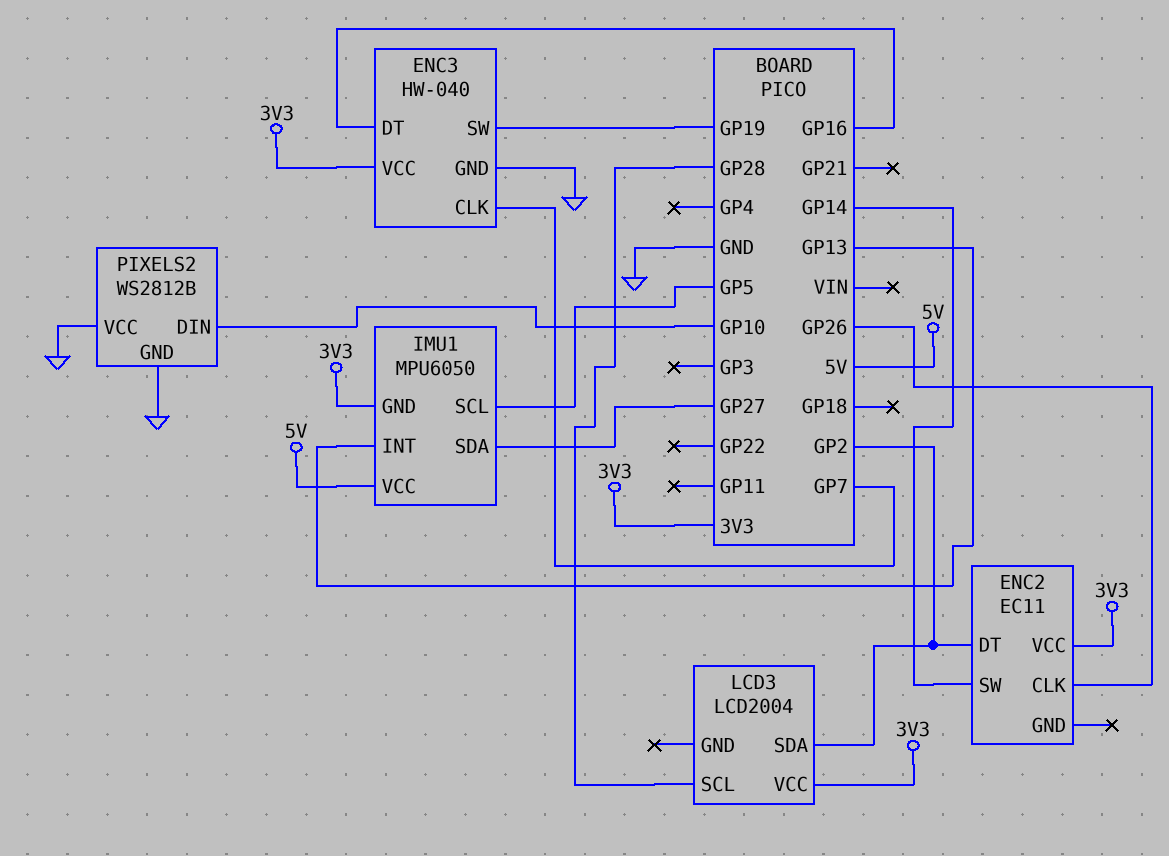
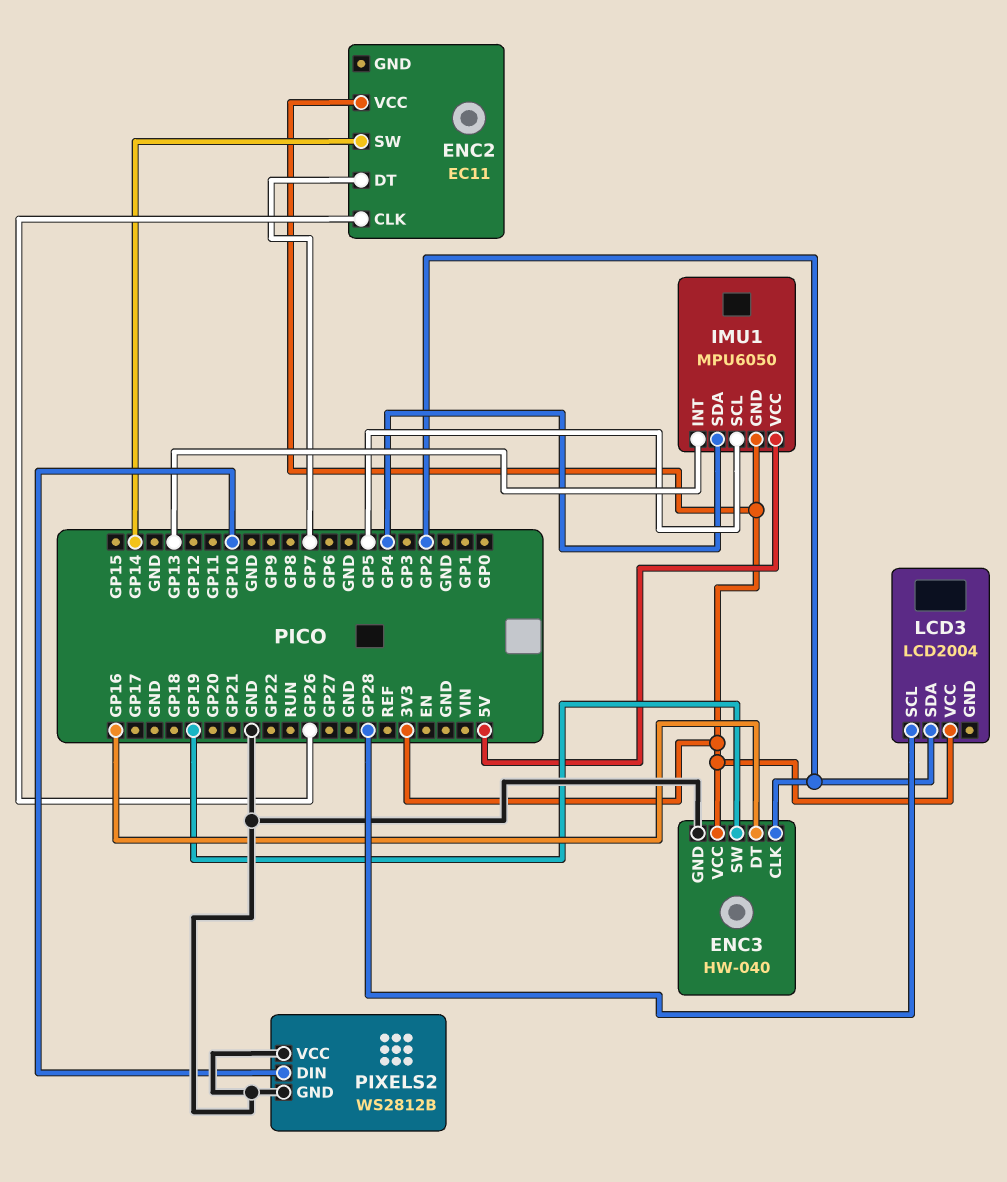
ENC2 pin DT: GP2 -> GP7
ENC3 pin CLK: GP7 -> GP2
IMU1 pin SDA: GP27 -> GP4

